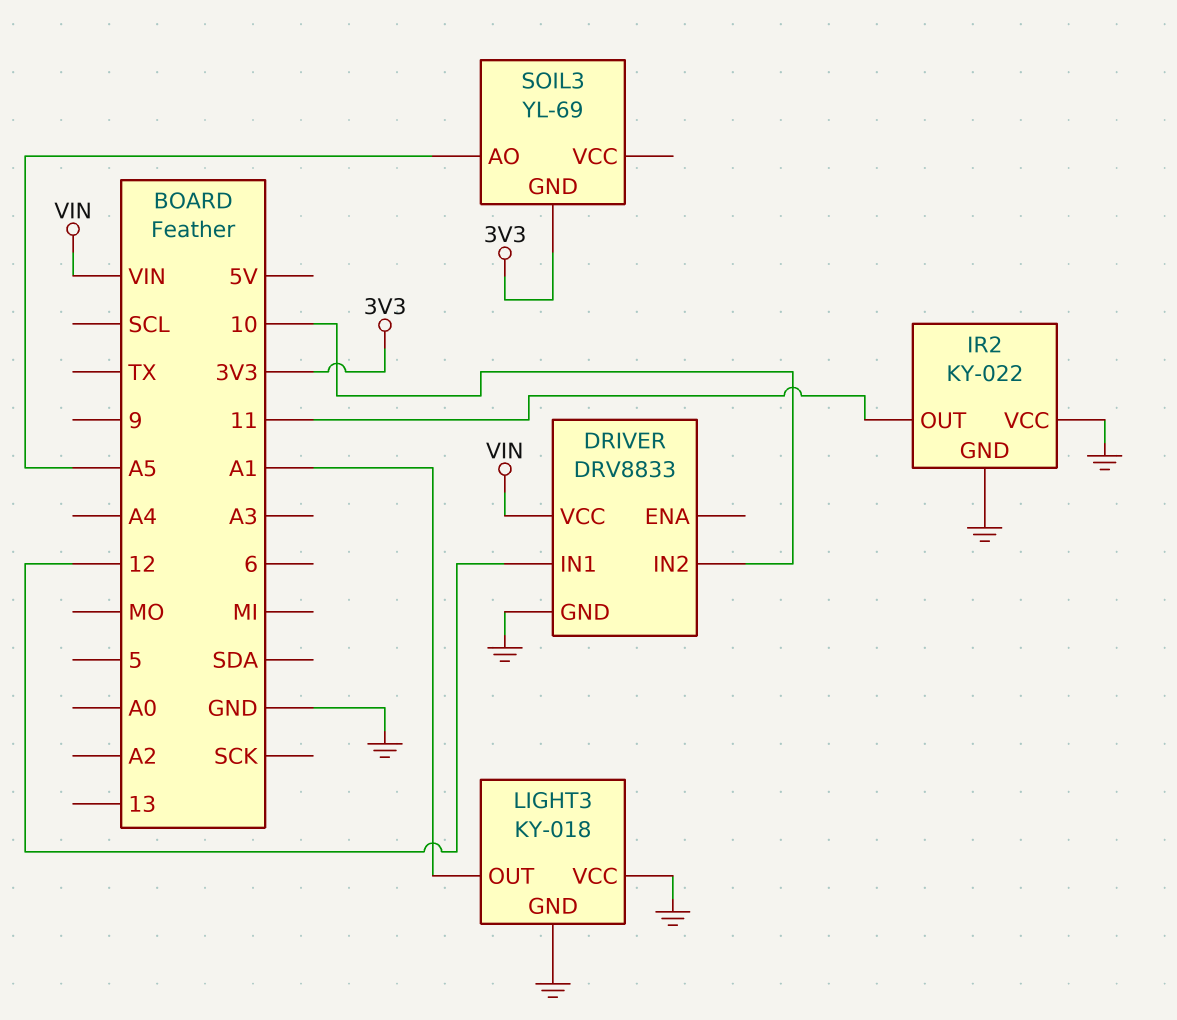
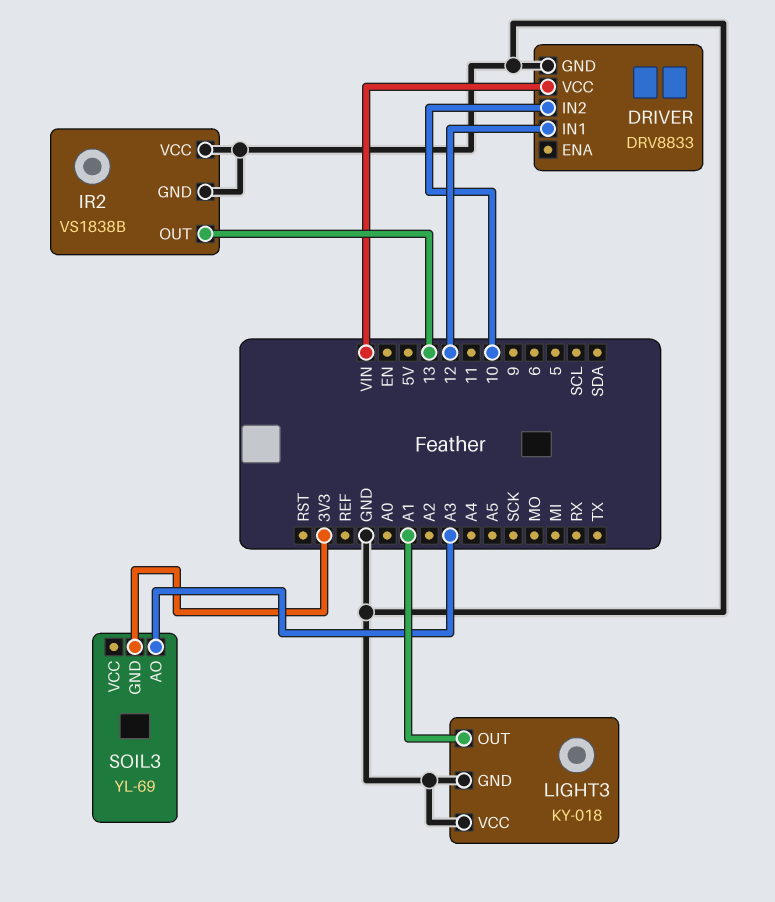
IR2: KY-022 -> VS1838B
IR2 pin OUT: 11 -> 13
SOIL3 pin AO: A5 -> A3

